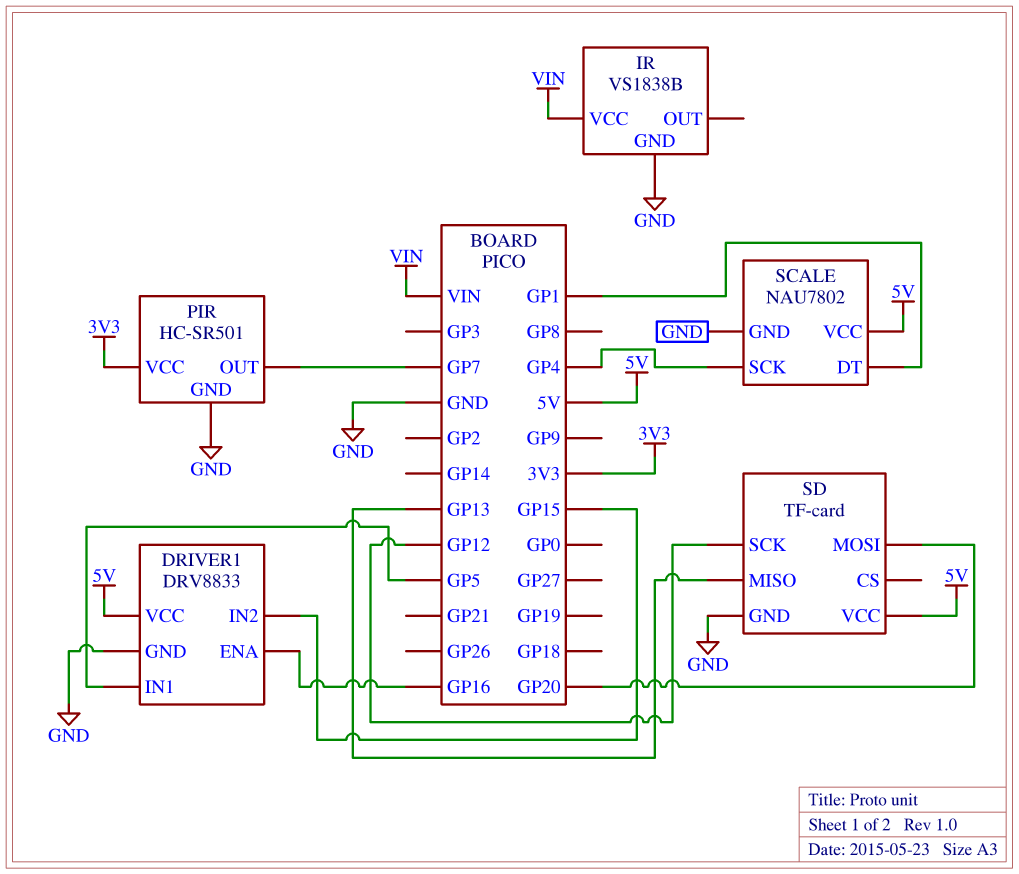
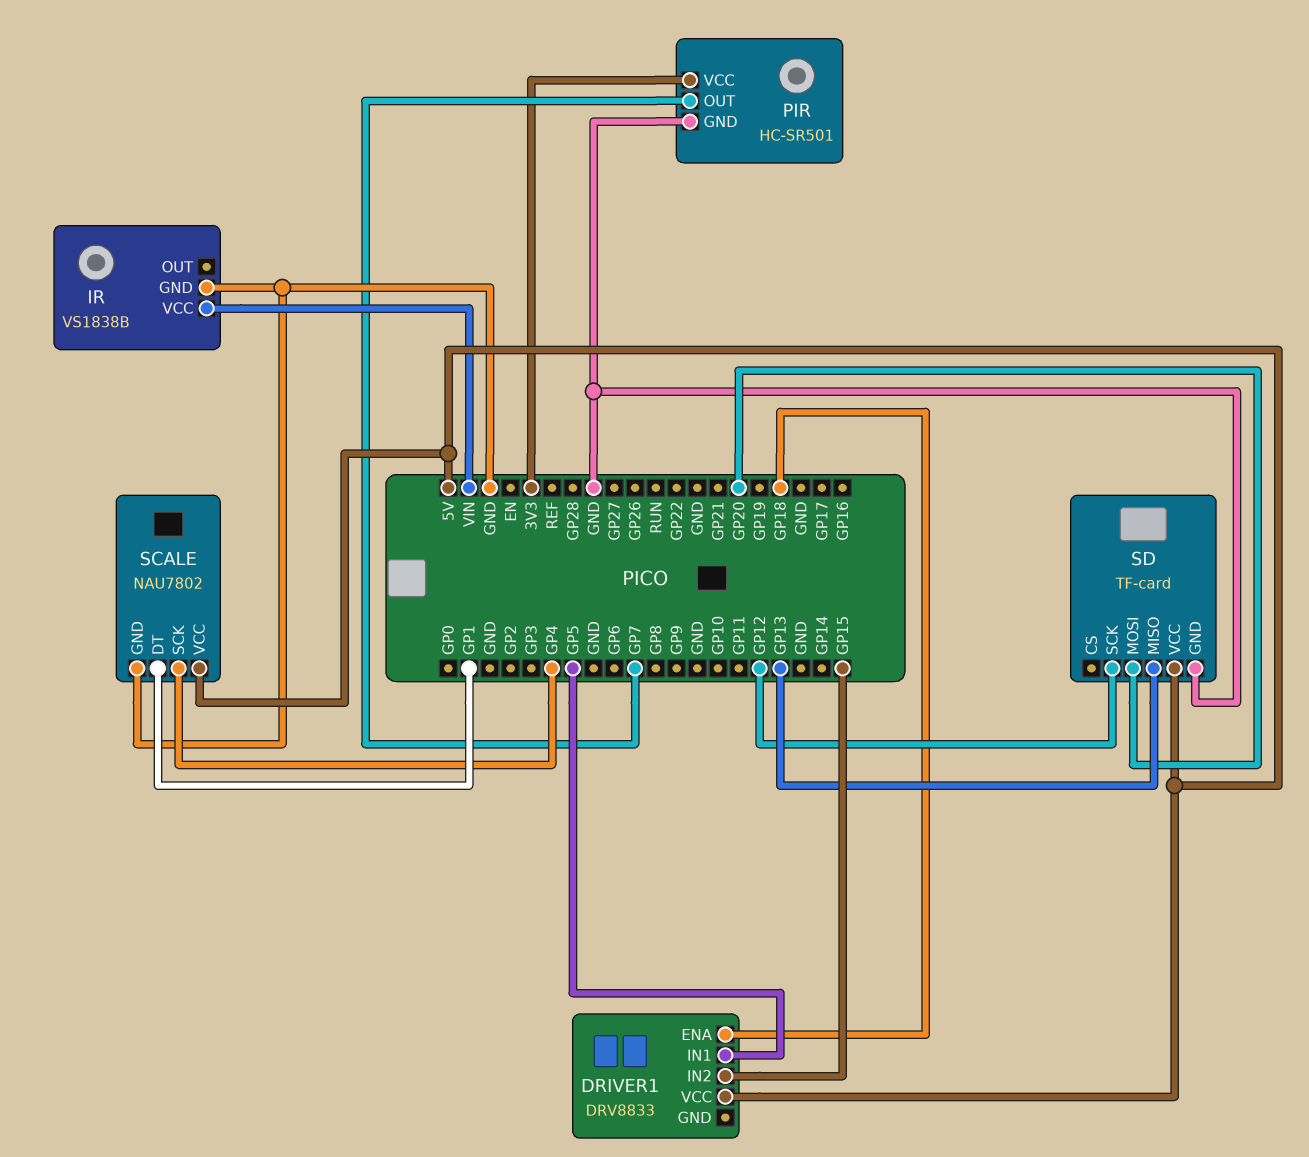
DRIVER1 pin ENA: GP16 -> GP18
DRIVER1 pin GND: GND -> none

